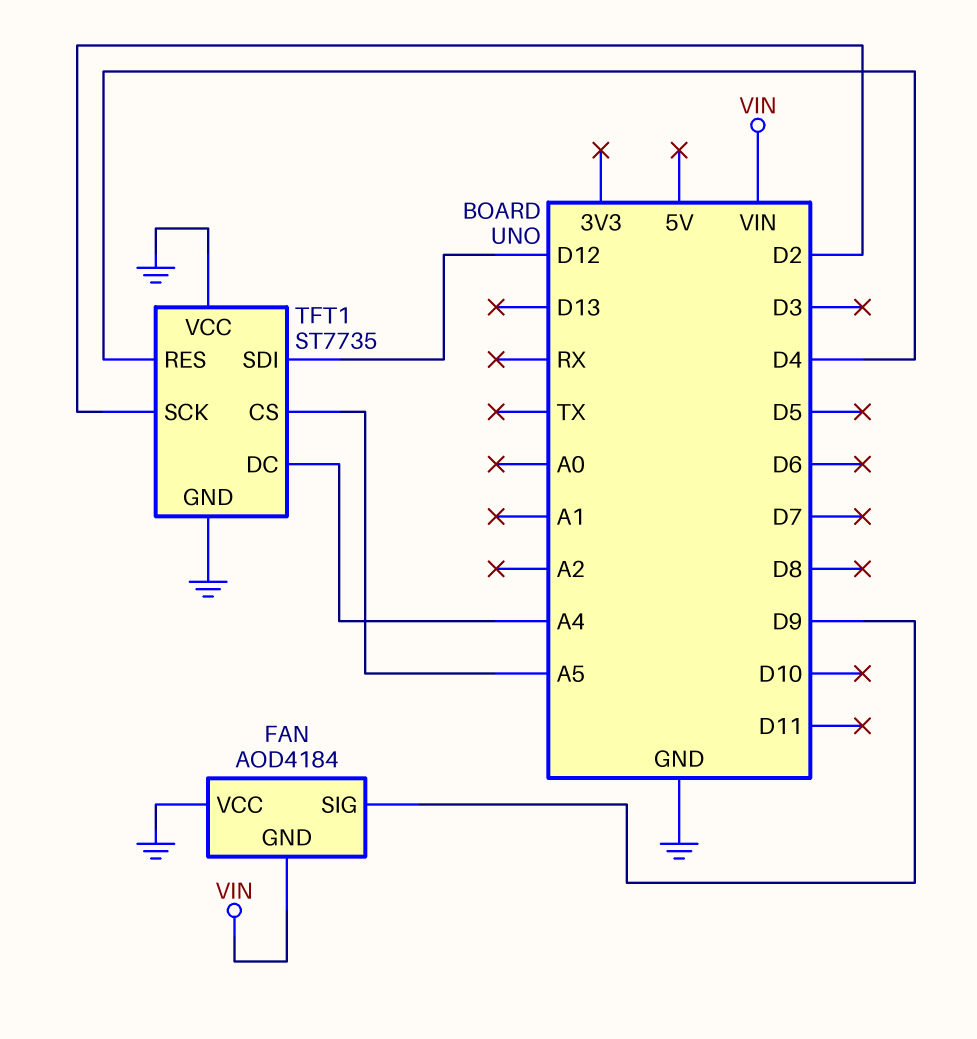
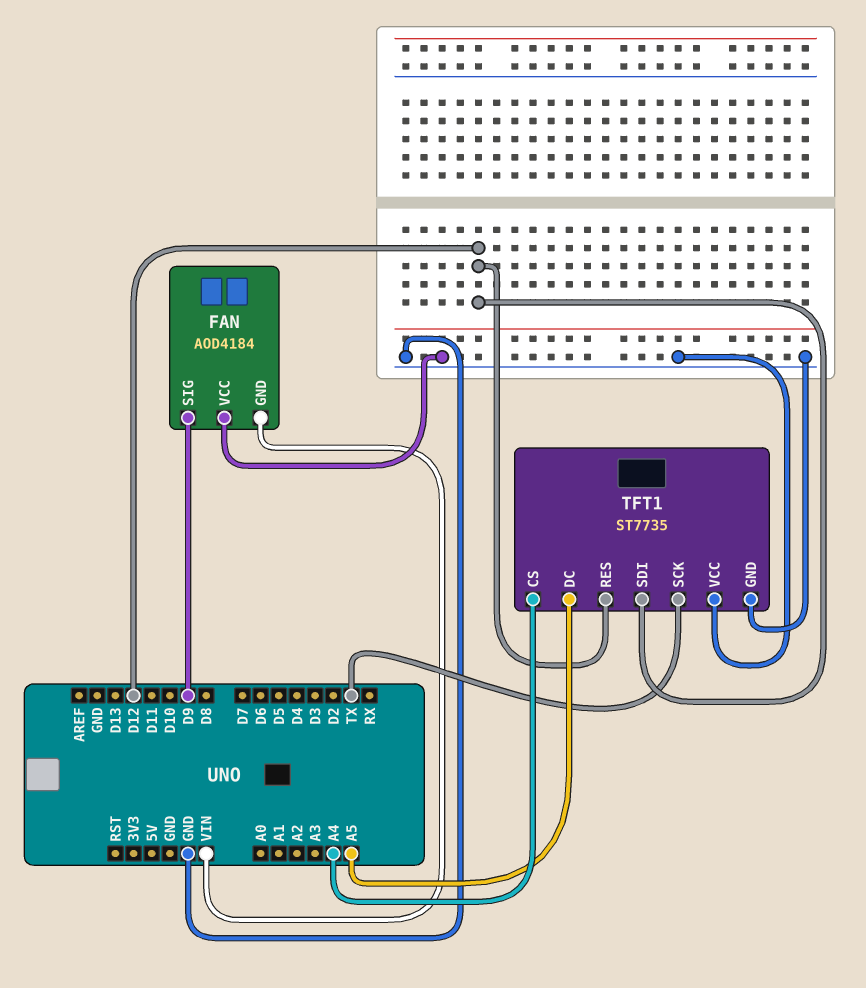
TFT1 pin CS: A5 -> A4
TFT1 pin DC: A4 -> A5
TFT1 pin RES: D4 -> D12
TFT1 pin SCK: D2 -> TX

